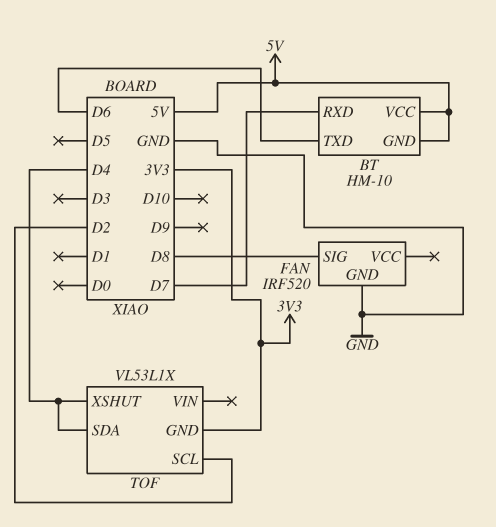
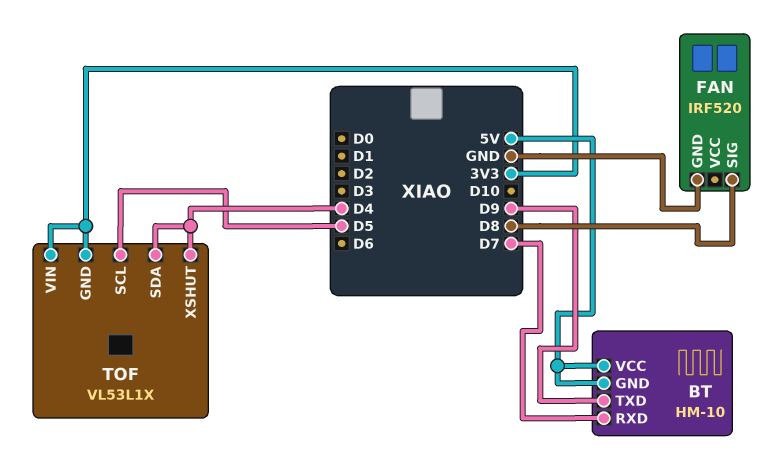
BT pin TXD: D6 -> D9
TOF pin SCL: D2 -> D5
TOF pin VIN: none -> 3V3

